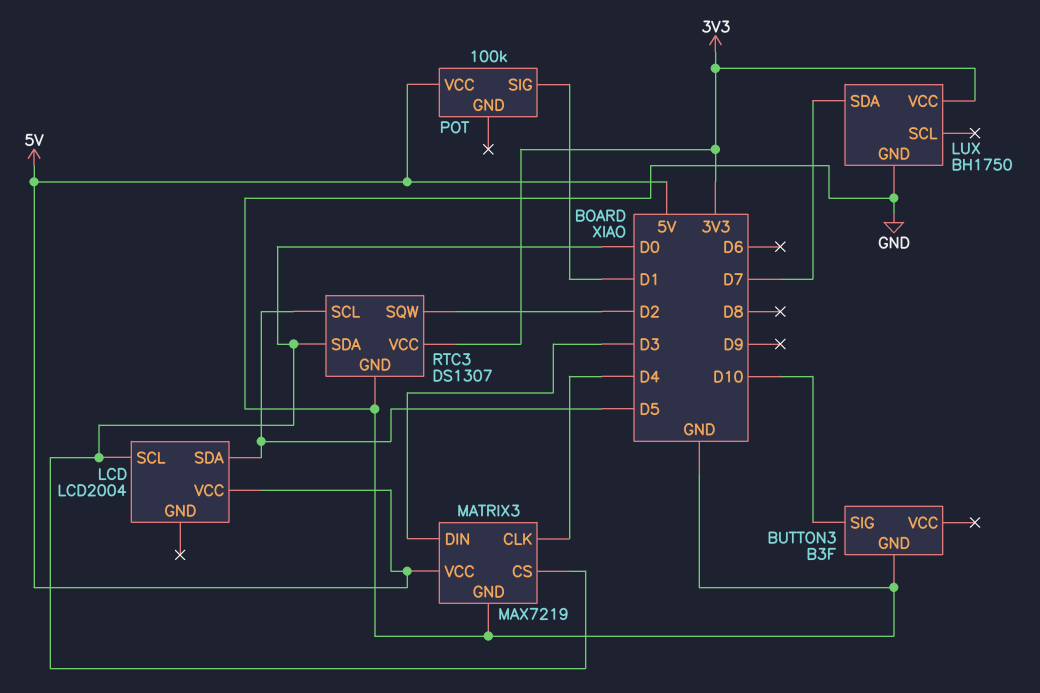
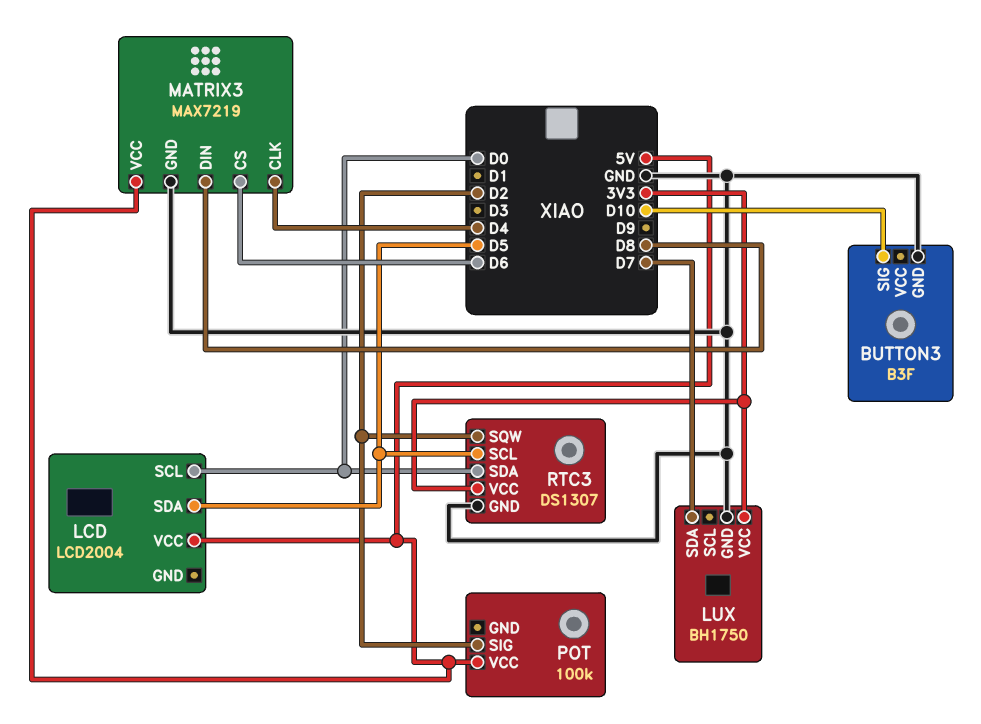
MATRIX3 pin CS: D0 -> D6
MATRIX3 pin DIN: D3 -> D8
POT pin SIG: D1 -> D2

